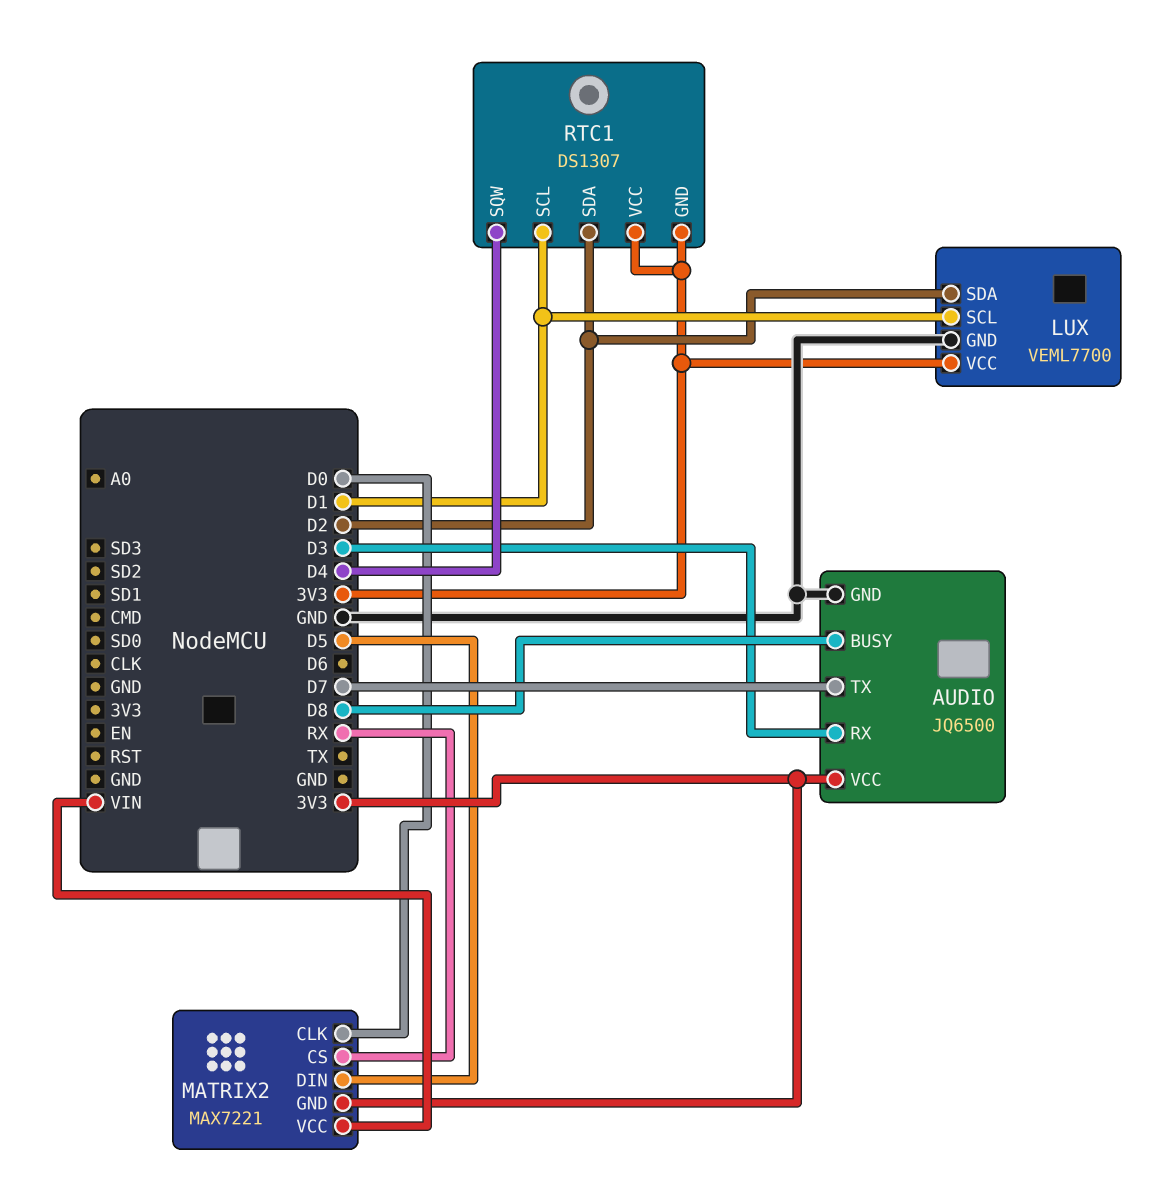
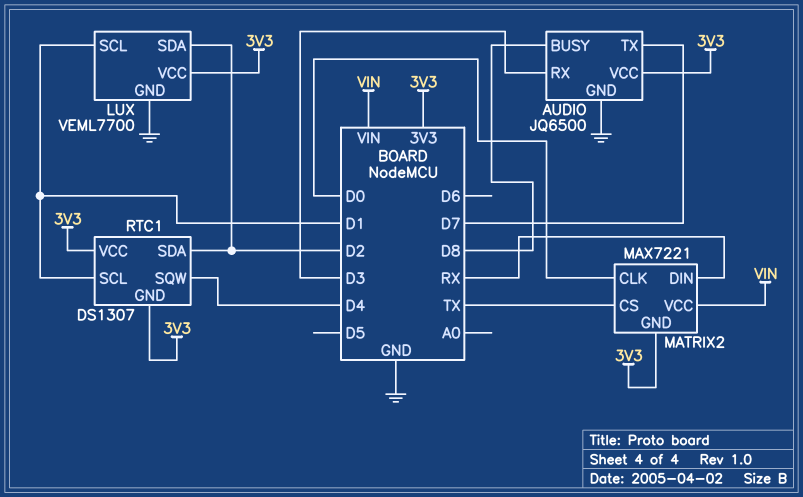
MATRIX2 pin CS: RX -> TX
MATRIX2 pin DIN: D5 -> RX

